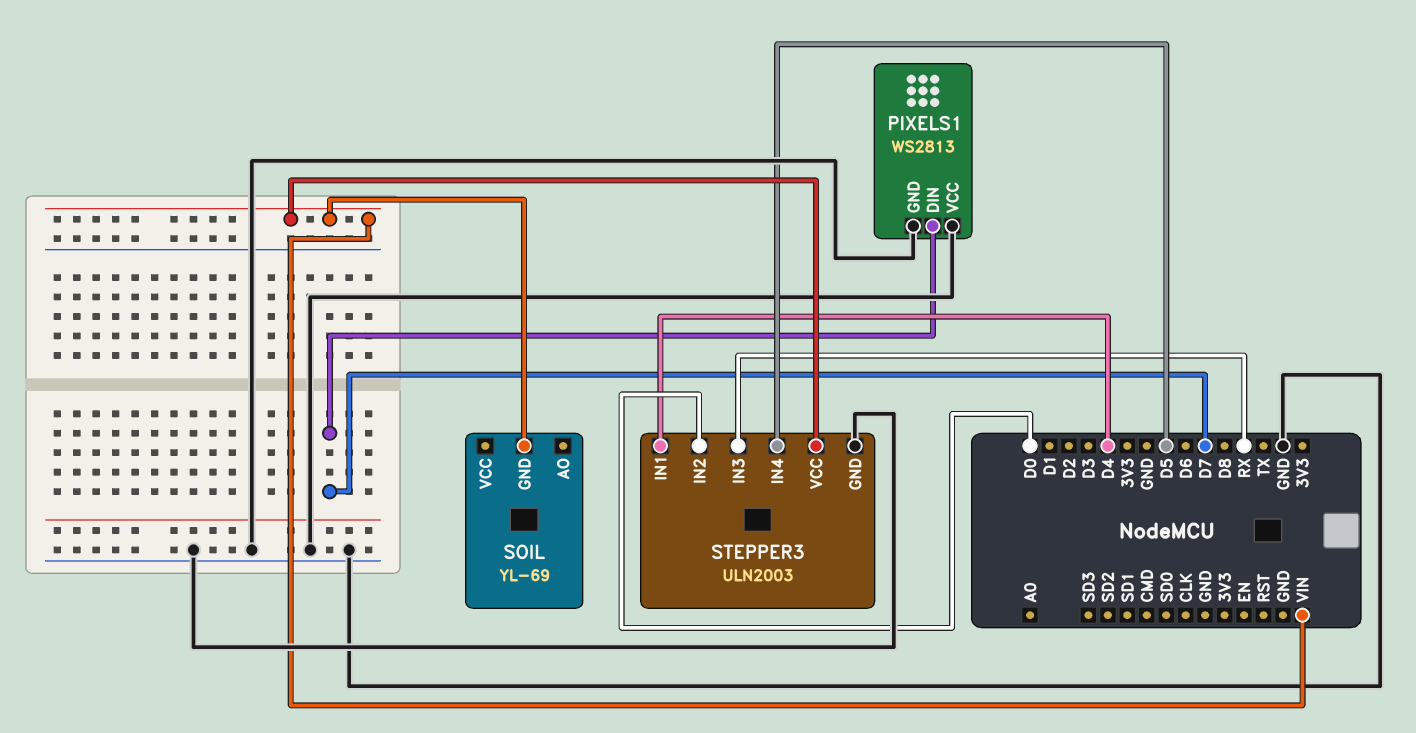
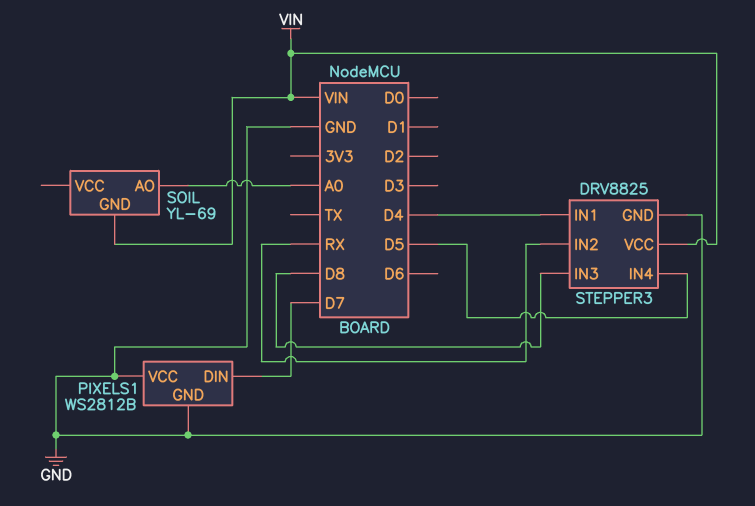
PIXELS1: WS2813 -> WS2812B
SOIL pin AO: none -> A0
STEPPER3: ULN2003 -> DRV8825
STEPPER3 pin IN2: D0 -> RX
STEPPER3 pin IN3: RX -> D8

